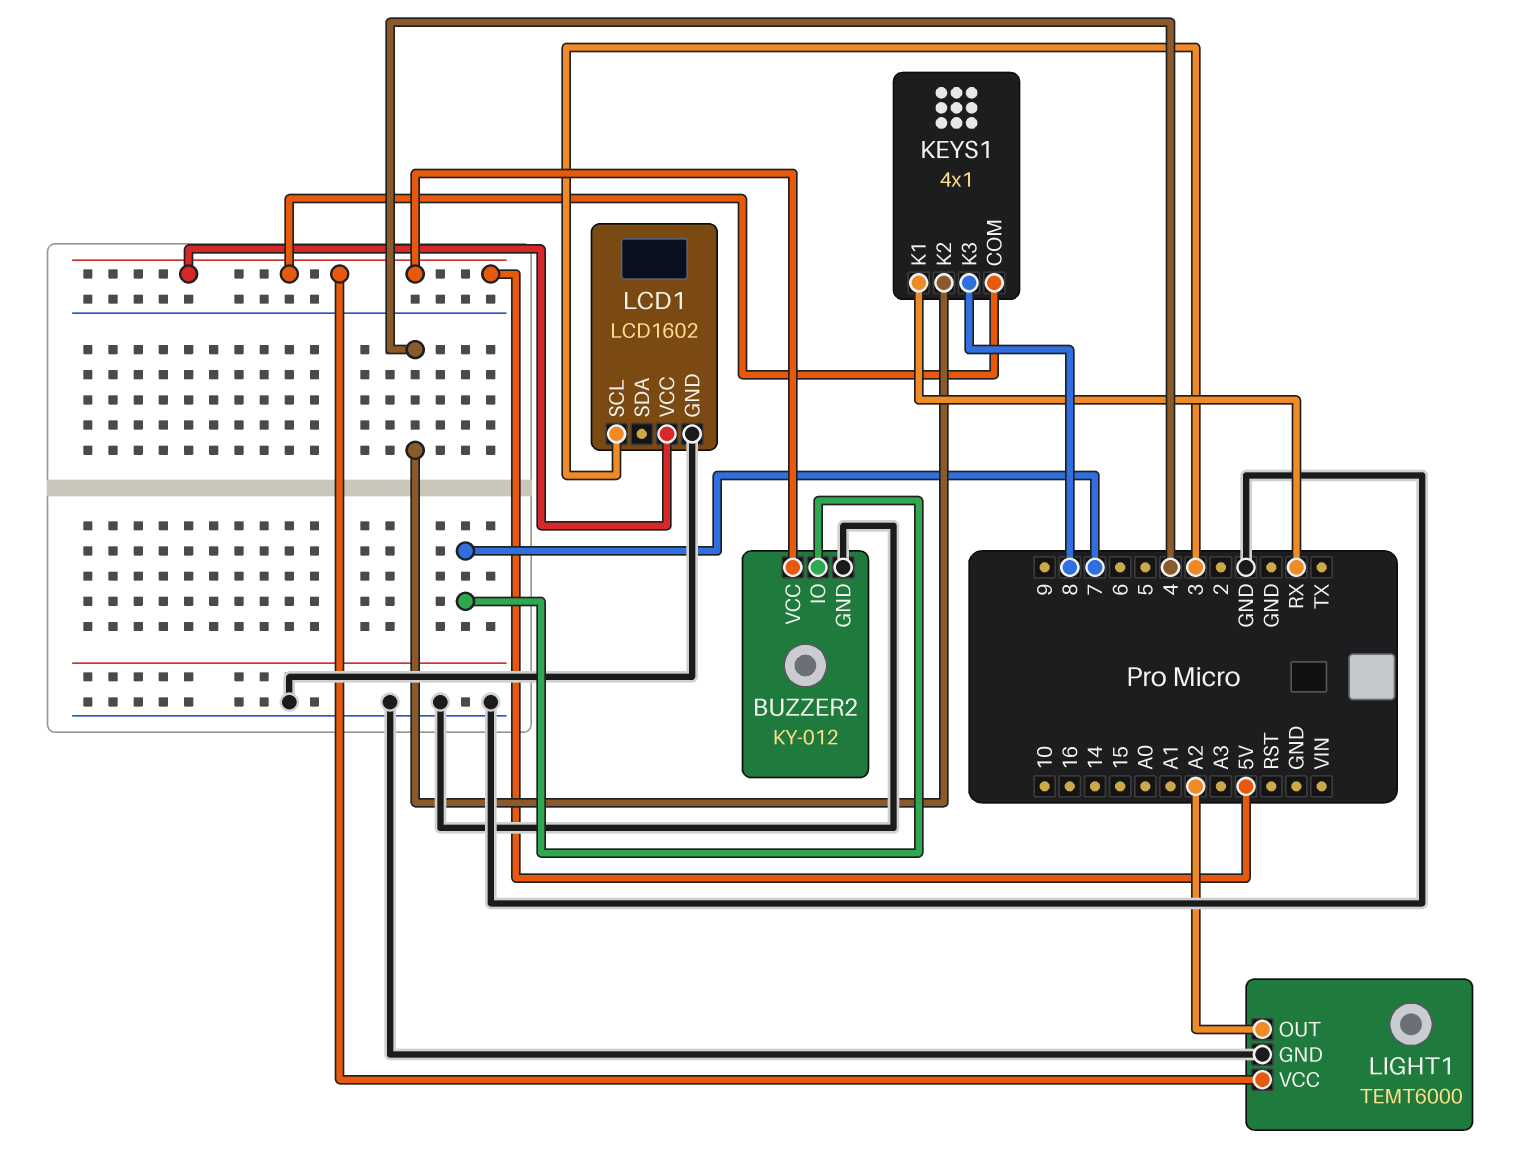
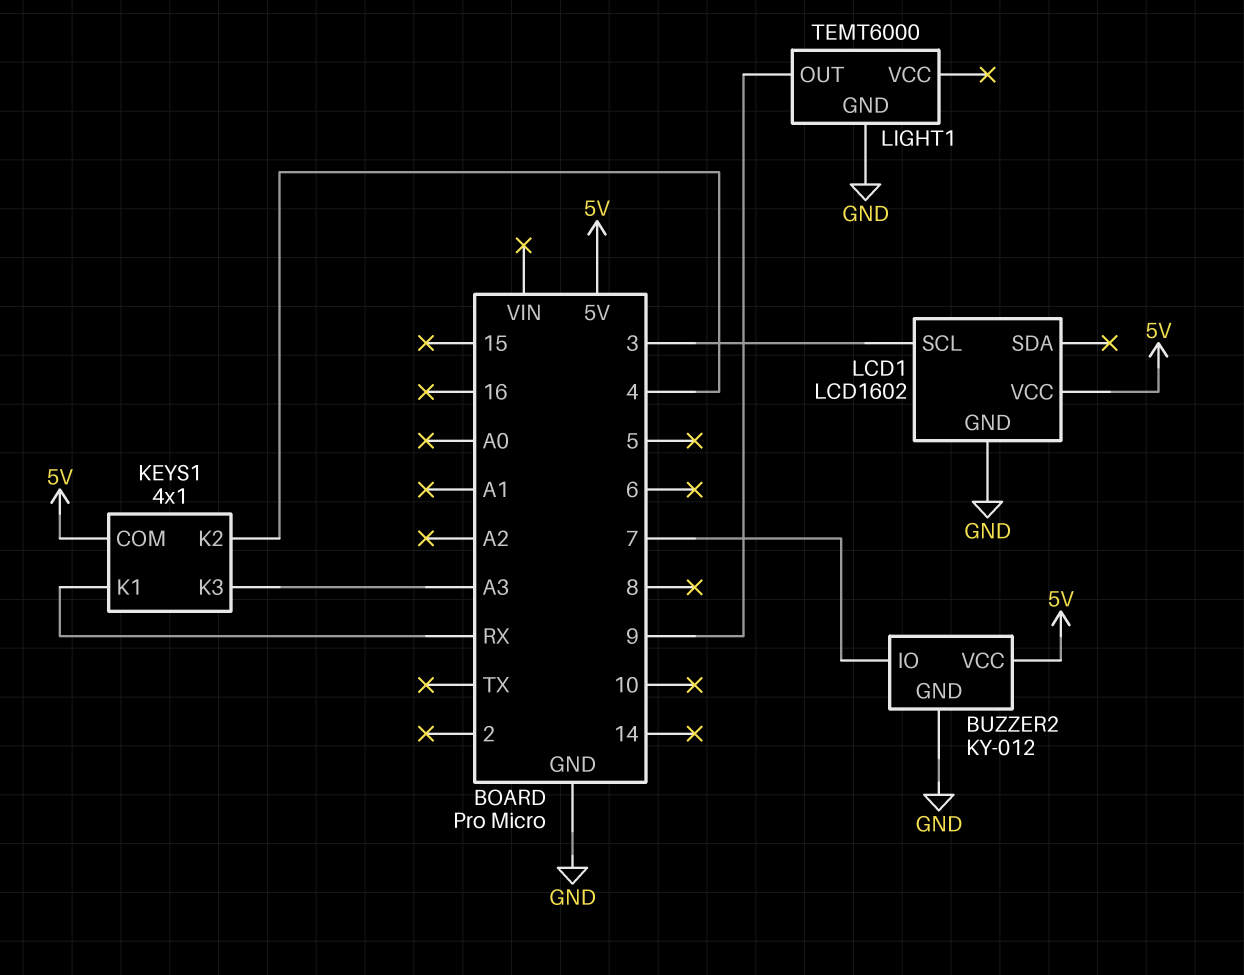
KEYS1 pin K3: 8 -> A3
LIGHT1 pin OUT: A2 -> 9
LIGHT1 pin VCC: 5V -> none

